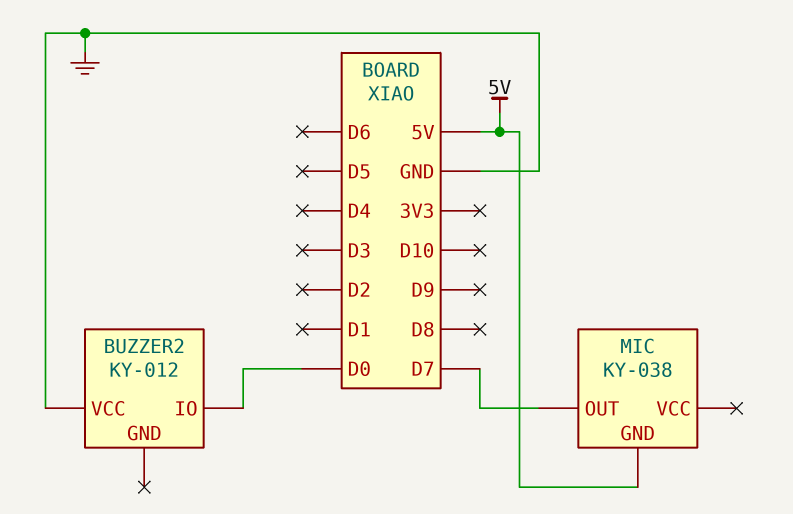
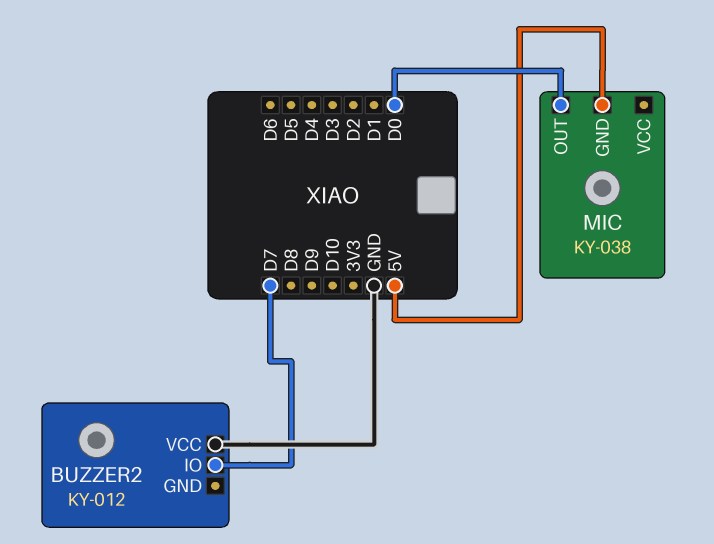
BUZZER2 pin IO: D0 -> D7
MIC pin OUT: D7 -> D0

